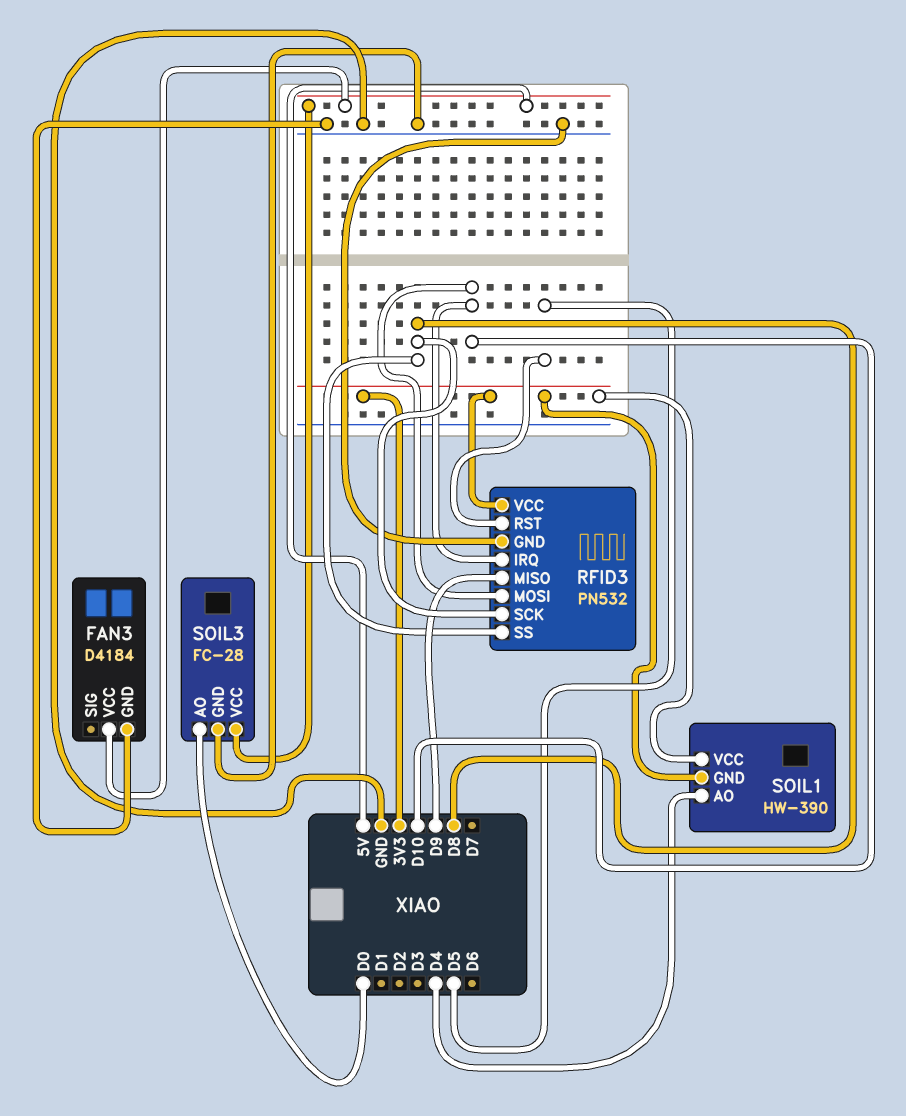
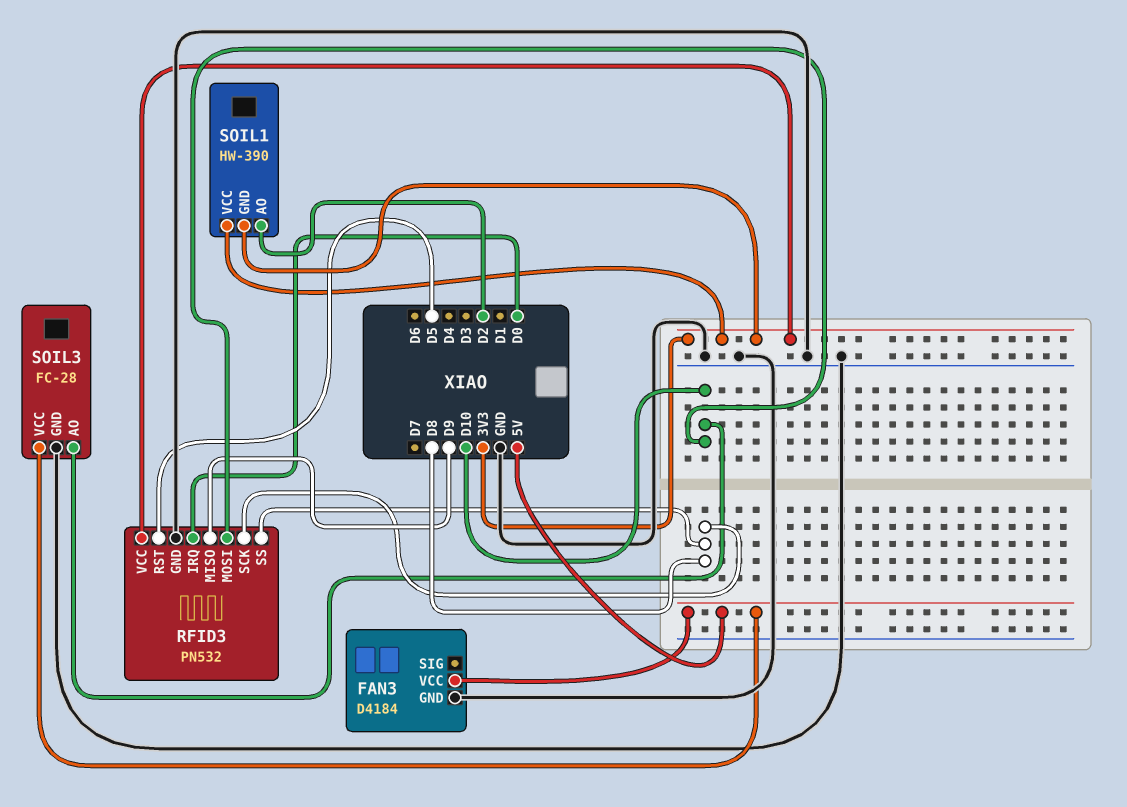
RFID3 pin IRQ: D10 -> D0
SOIL1 pin AO: D4 -> D2
SOIL3 pin AO: D0 -> D10

